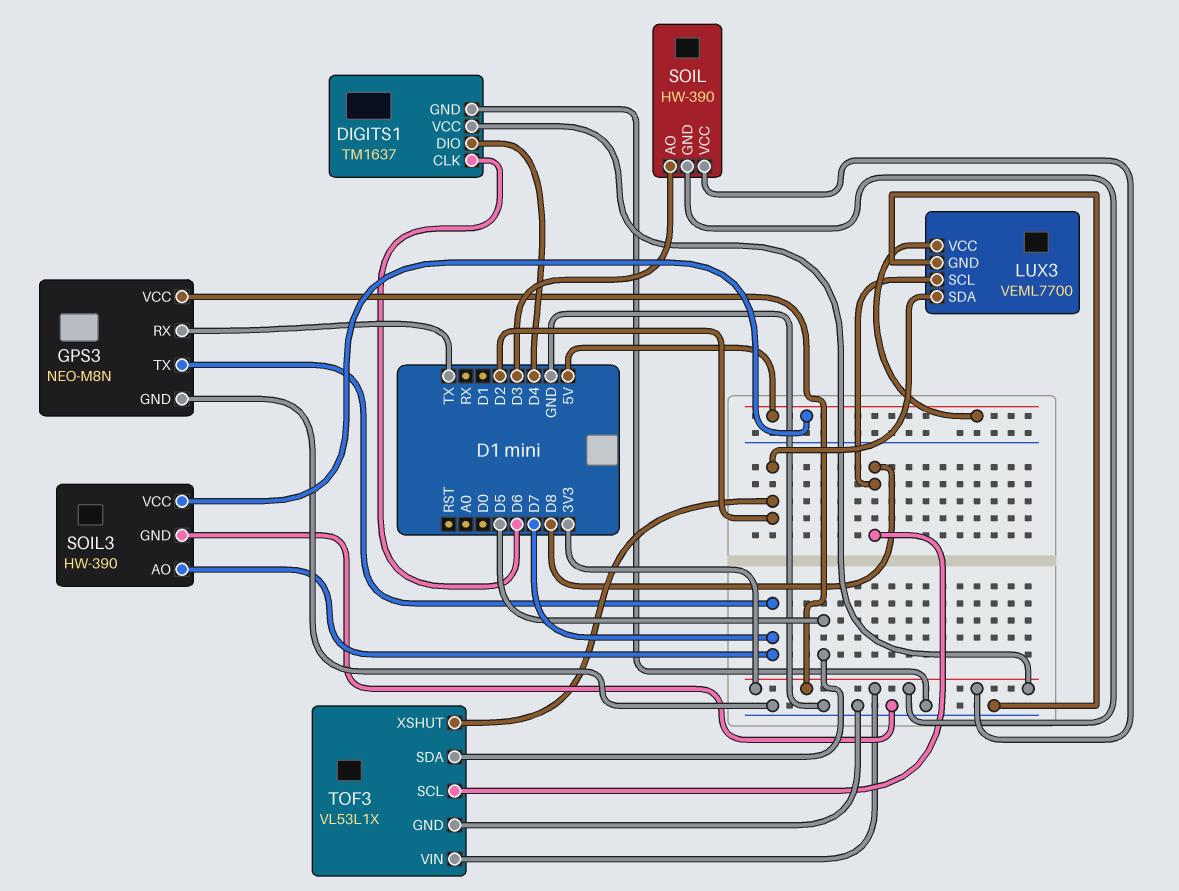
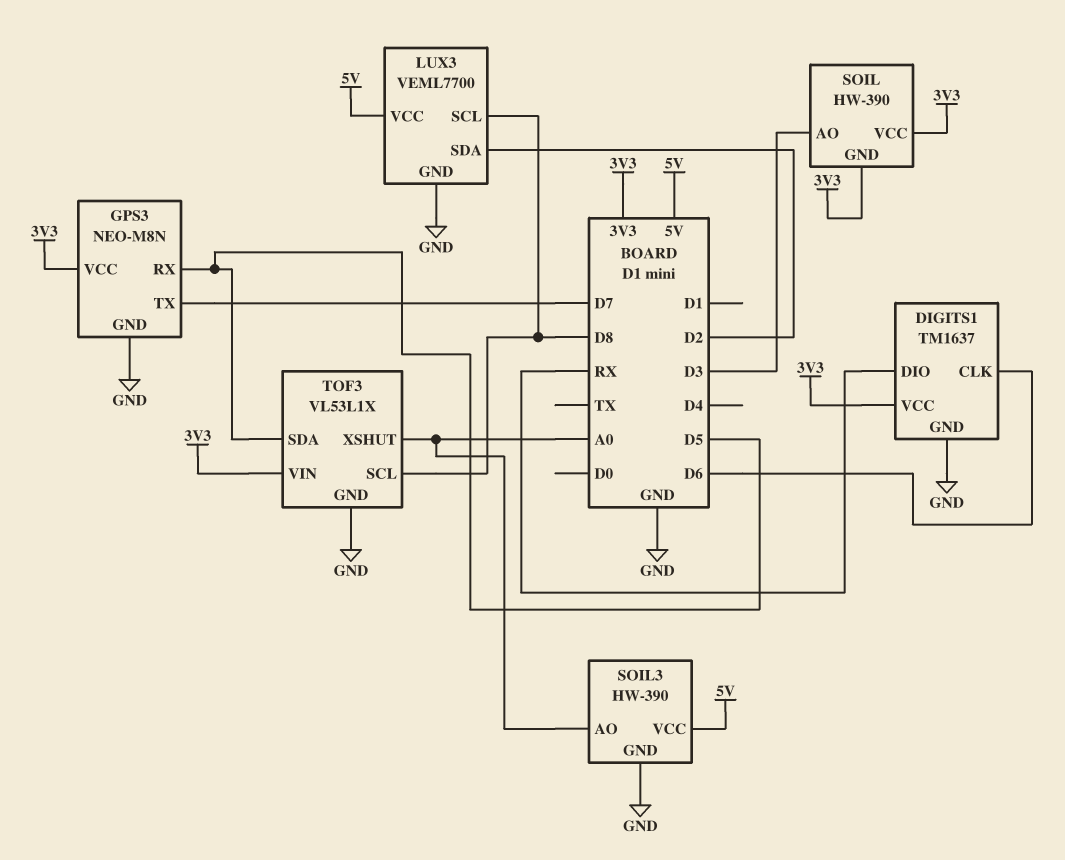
DIGITS1 pin DIO: D4 -> RX
GPS3 pin RX: TX -> D5
SOIL3 pin AO: D7 -> A0
TOF3 pin XSHUT: D2 -> A0

